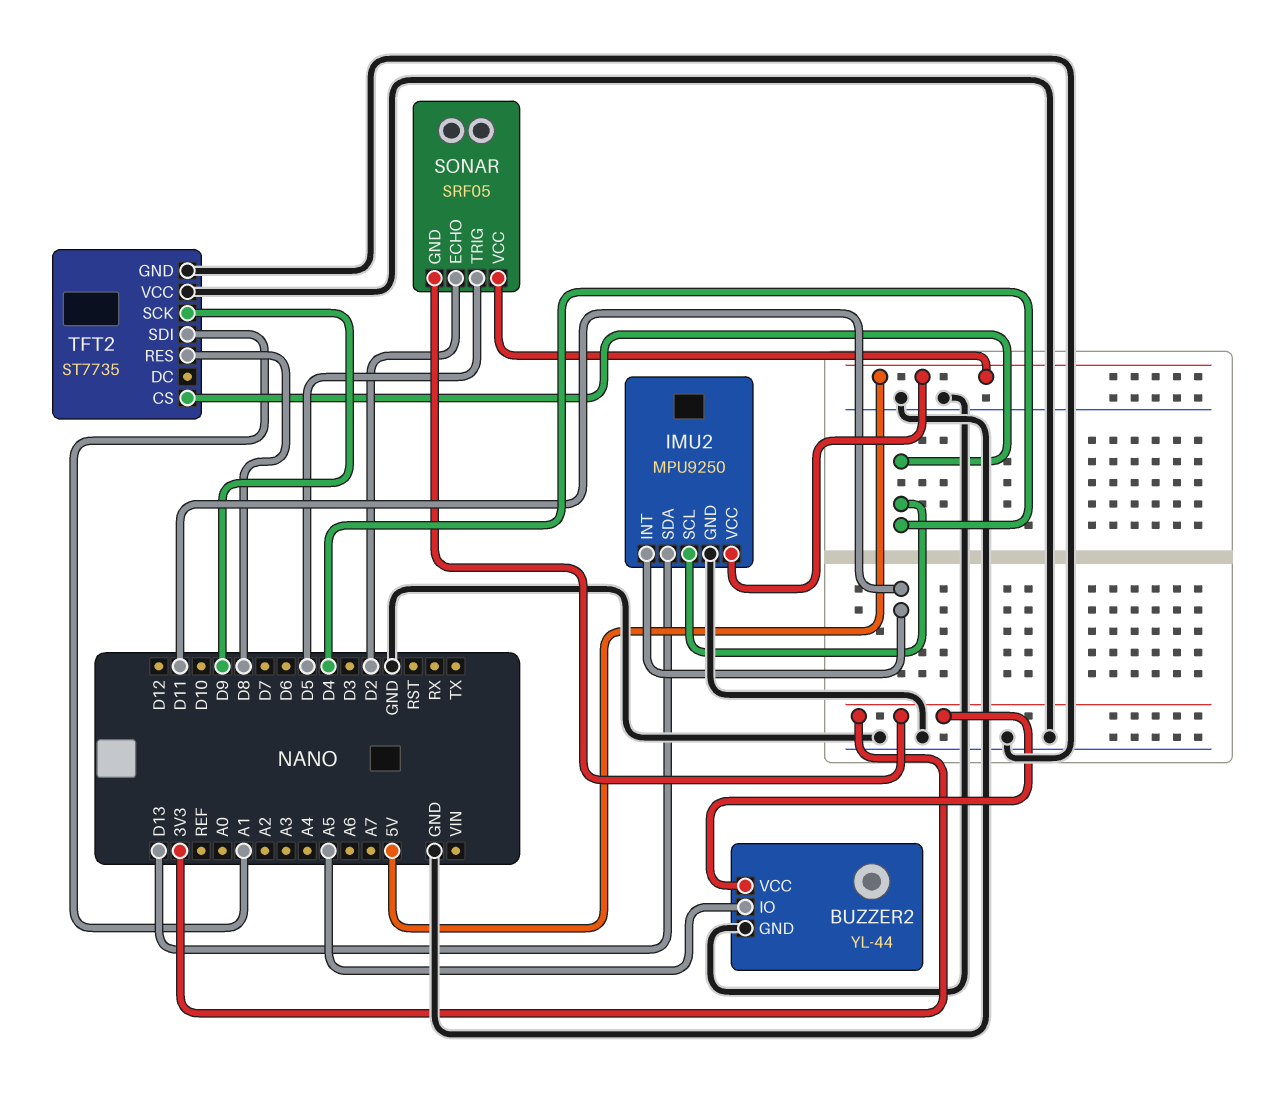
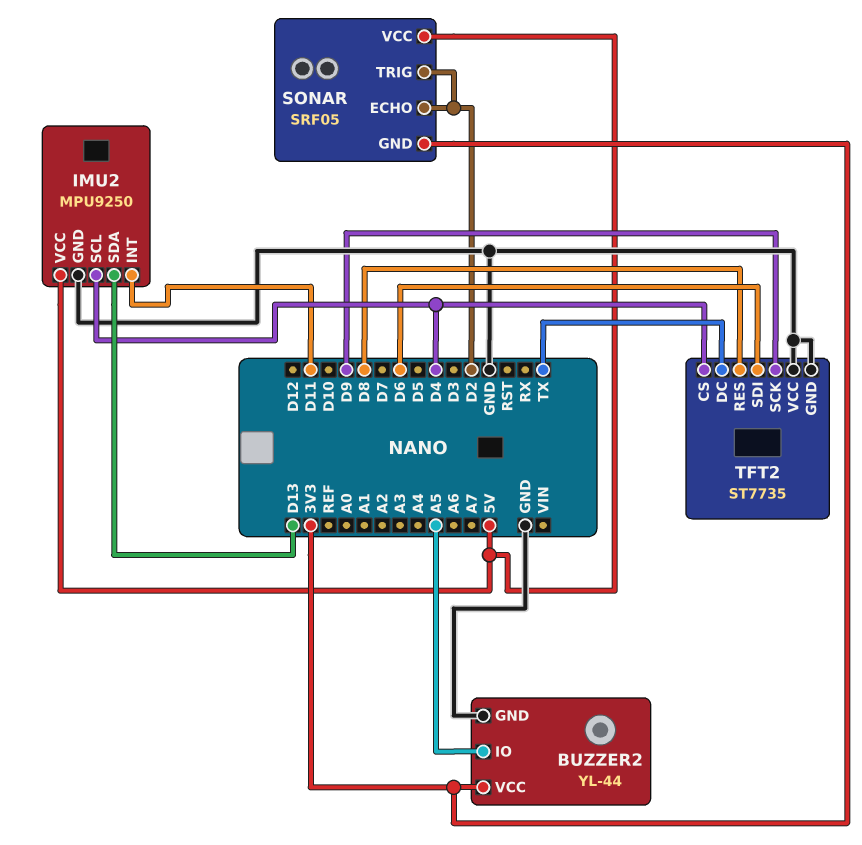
SONAR pin TRIG: D5 -> D2
TFT2 pin DC: none -> TX
TFT2 pin SDI: A1 -> D6

